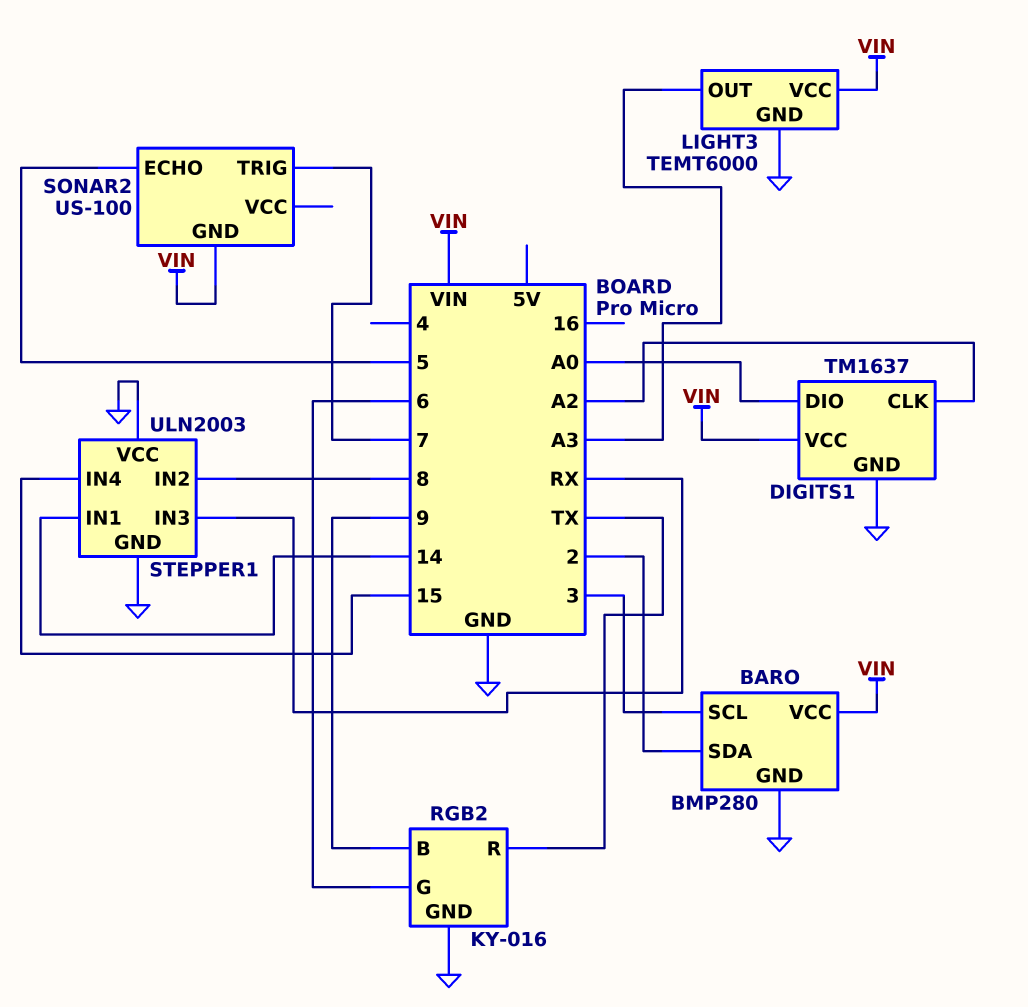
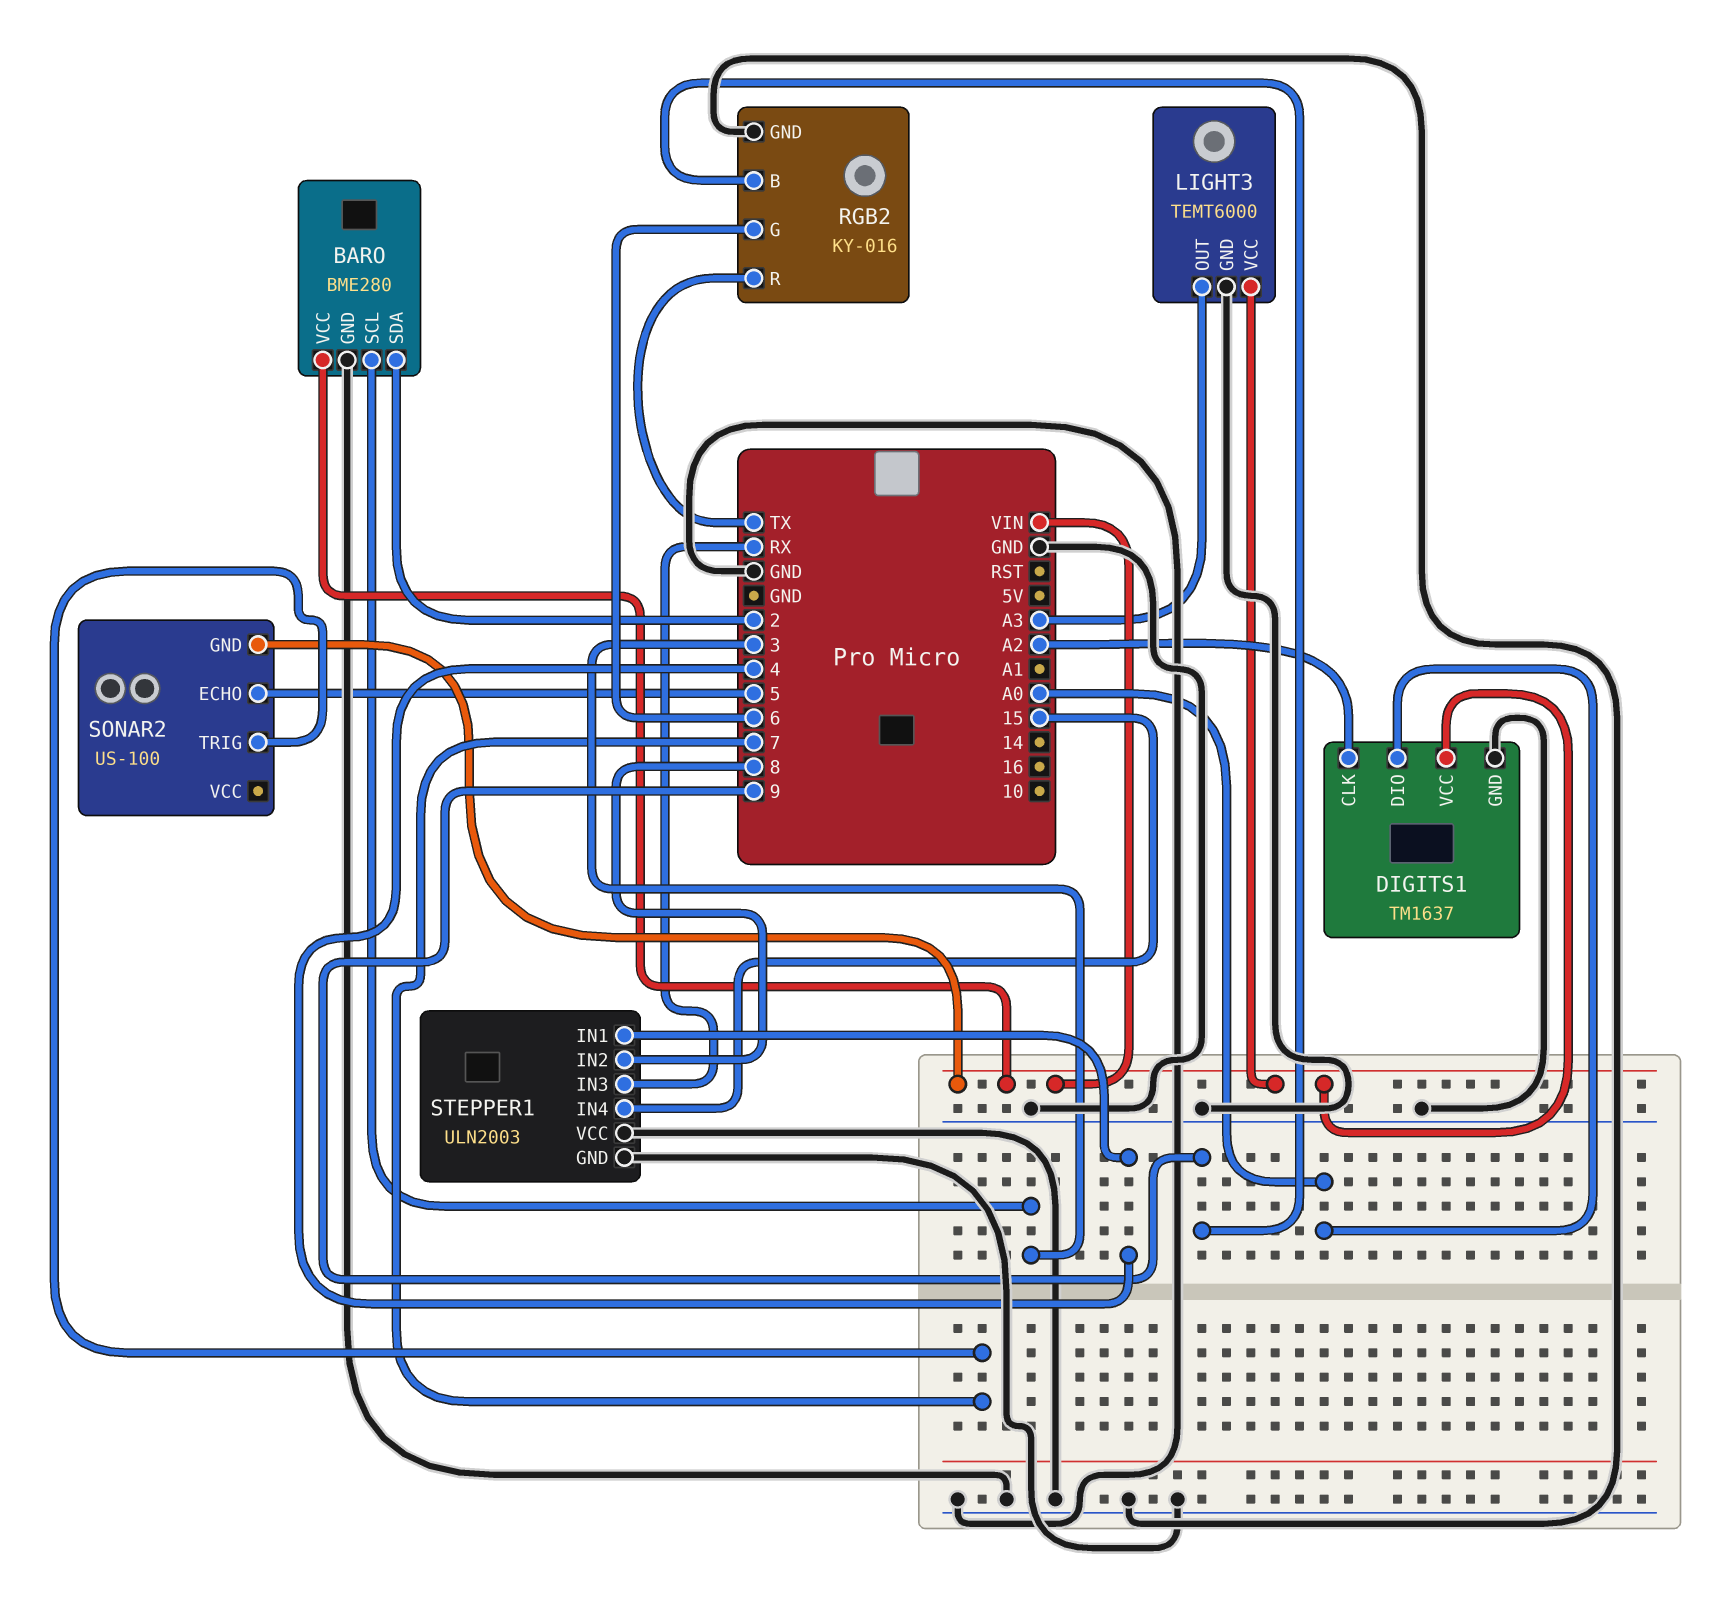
BARO: BMP280 -> BME280
STEPPER1 pin IN1: 14 -> 4

